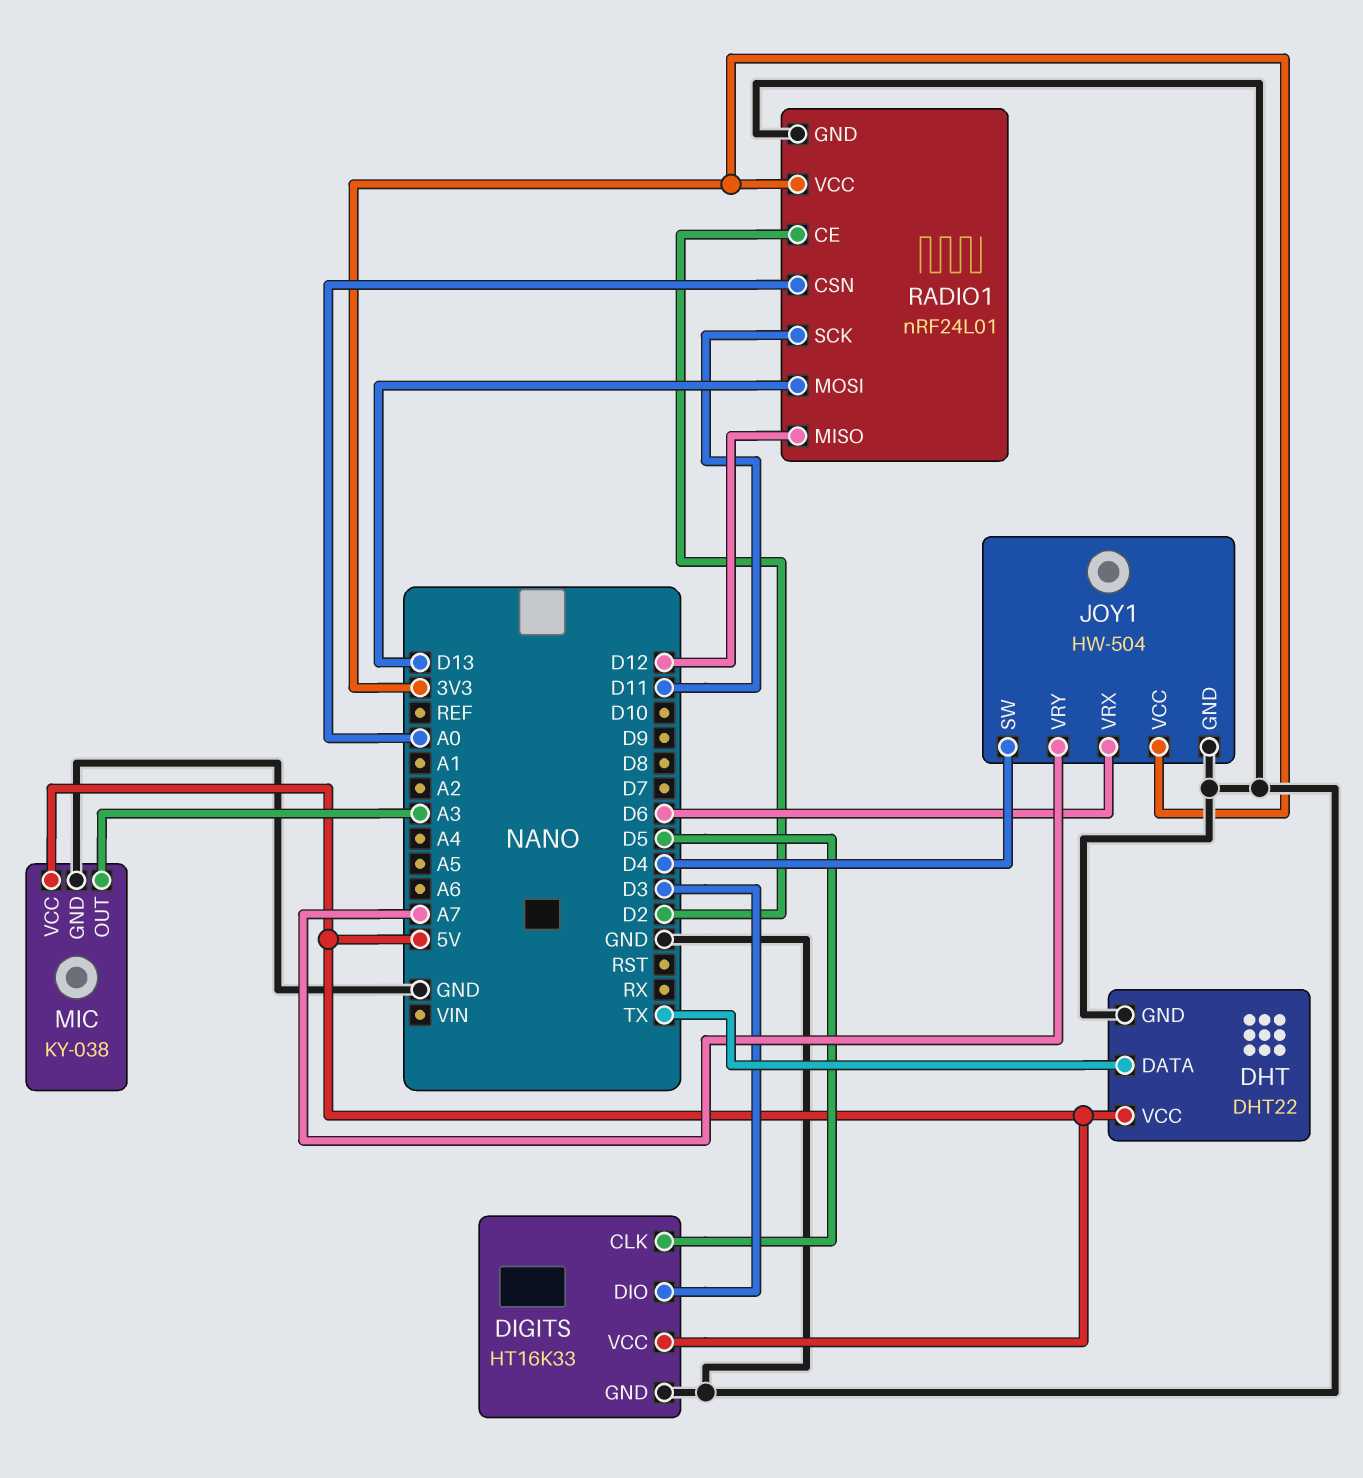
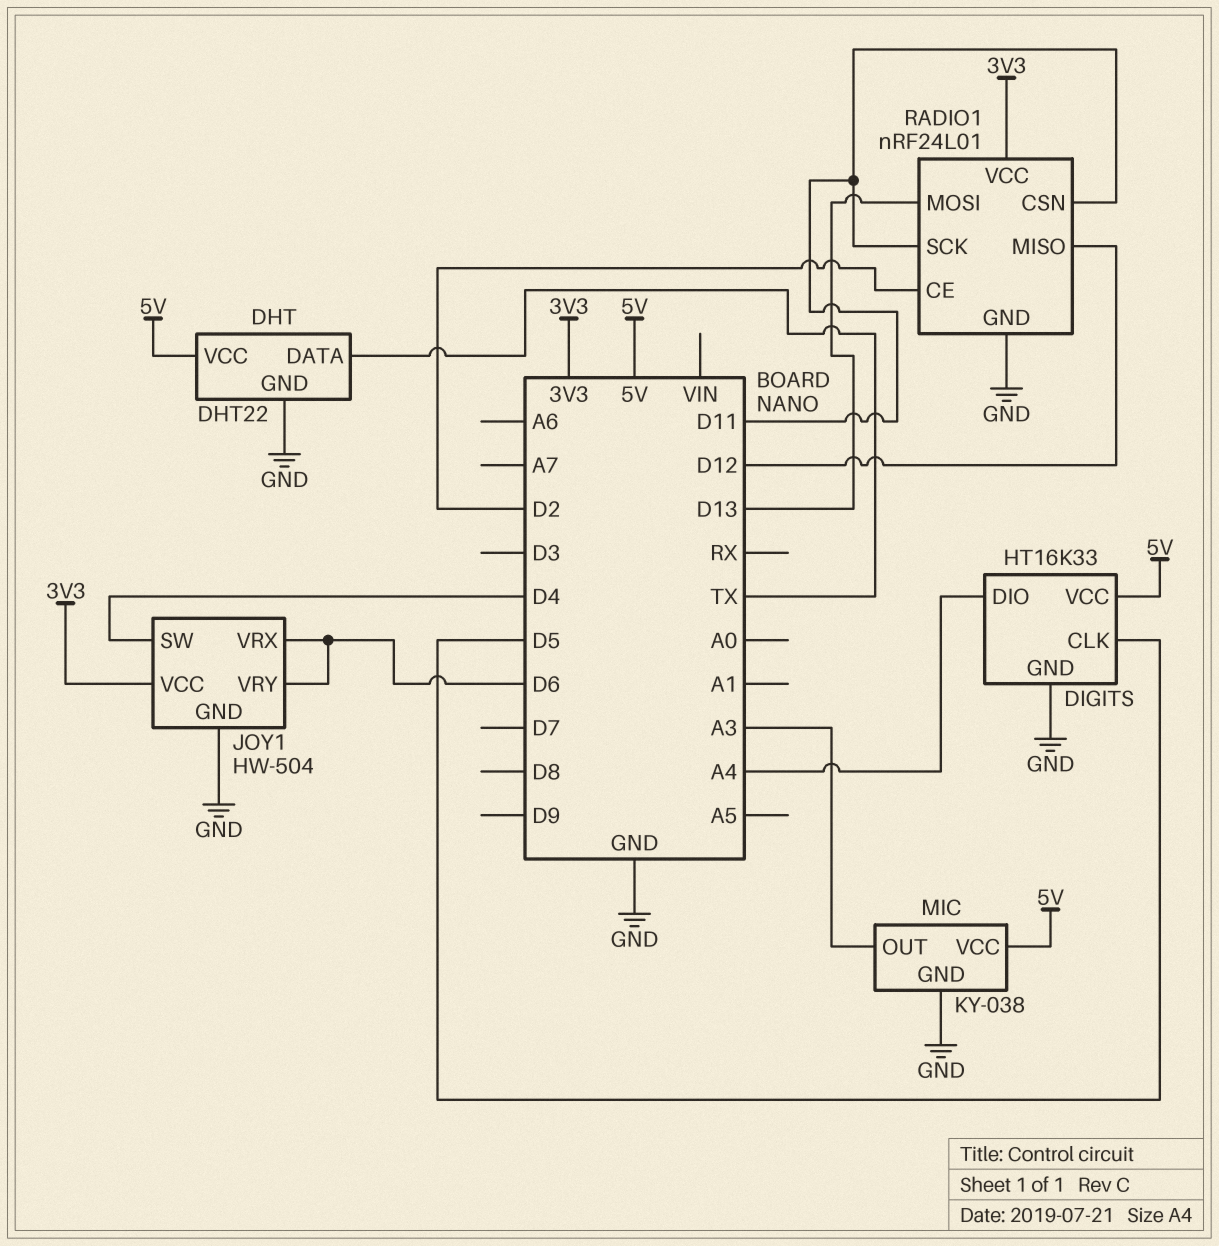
DIGITS pin DIO: D3 -> A4
JOY1 pin VRY: A7 -> D6
RADIO1 pin CSN: A0 -> D11

